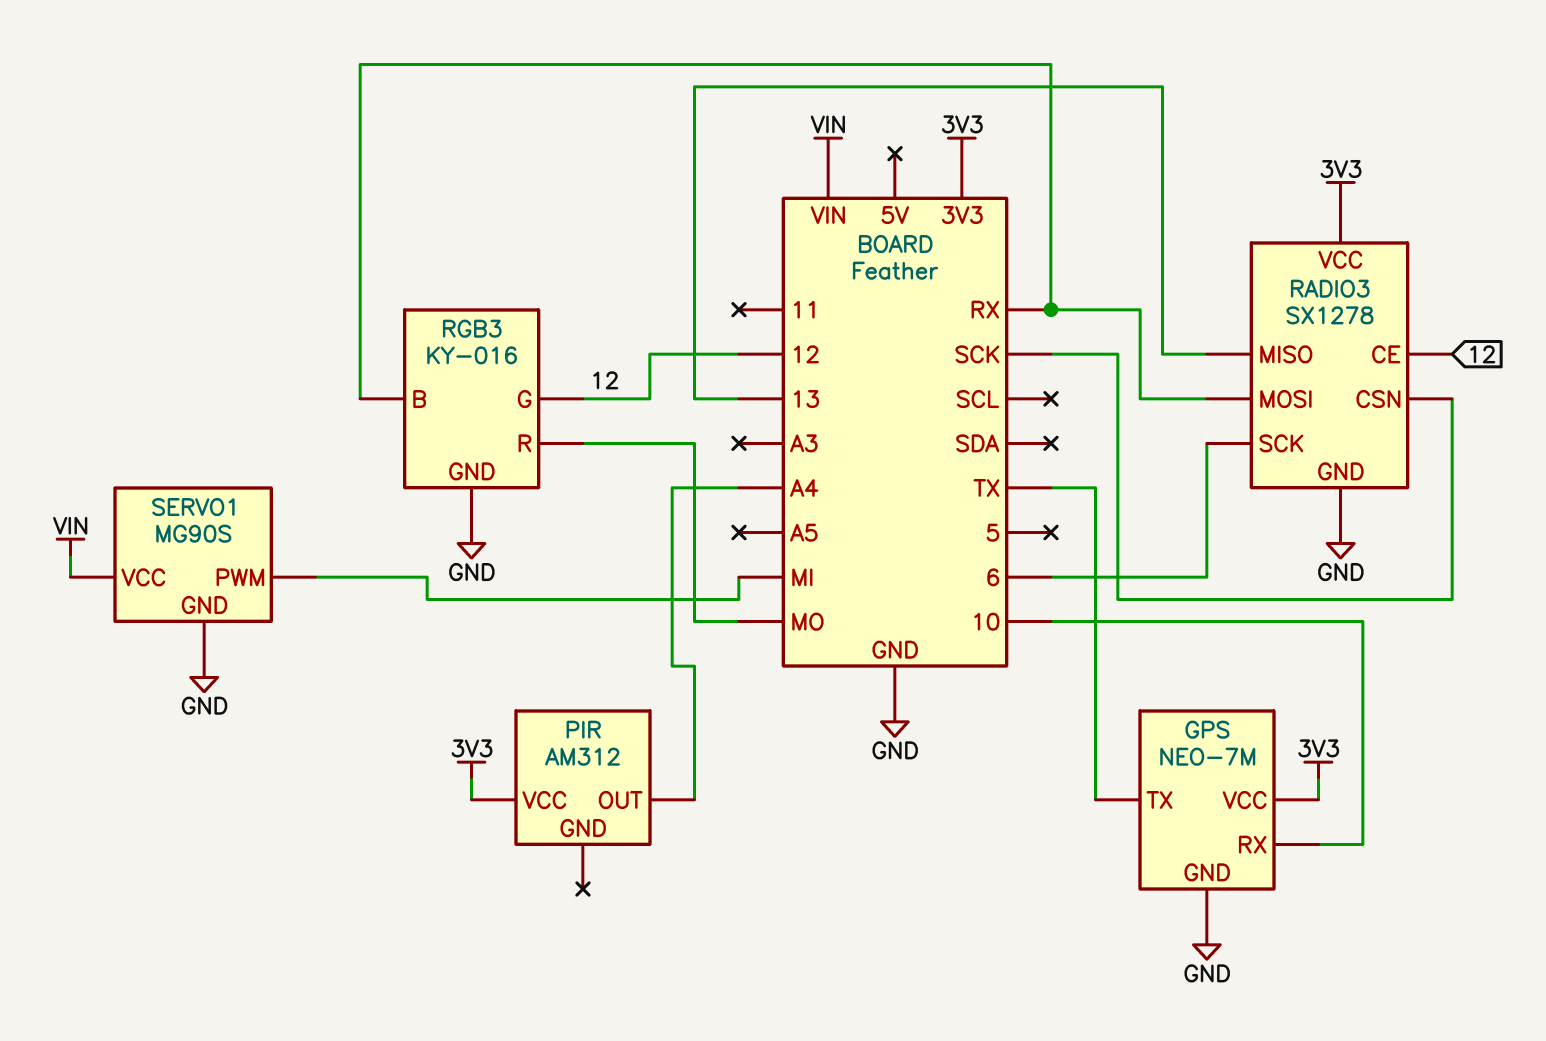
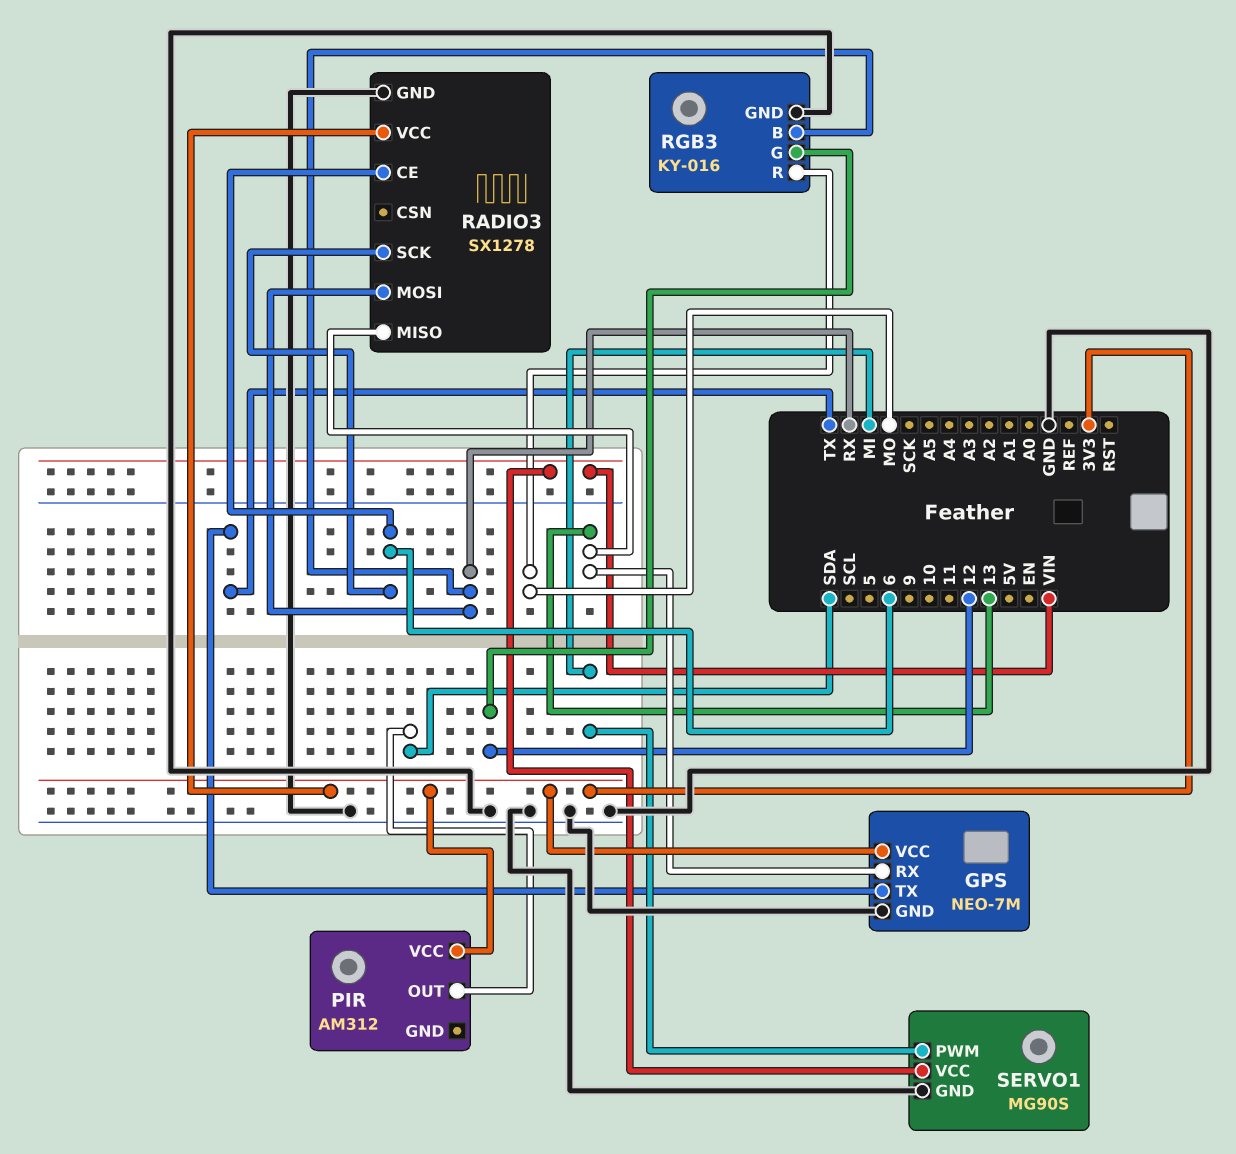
GPS pin RX: 10 -> 13
PIR pin OUT: A4 -> SDA
RADIO3 pin CE: 12 -> 6
RADIO3 pin CSN: SCK -> none

